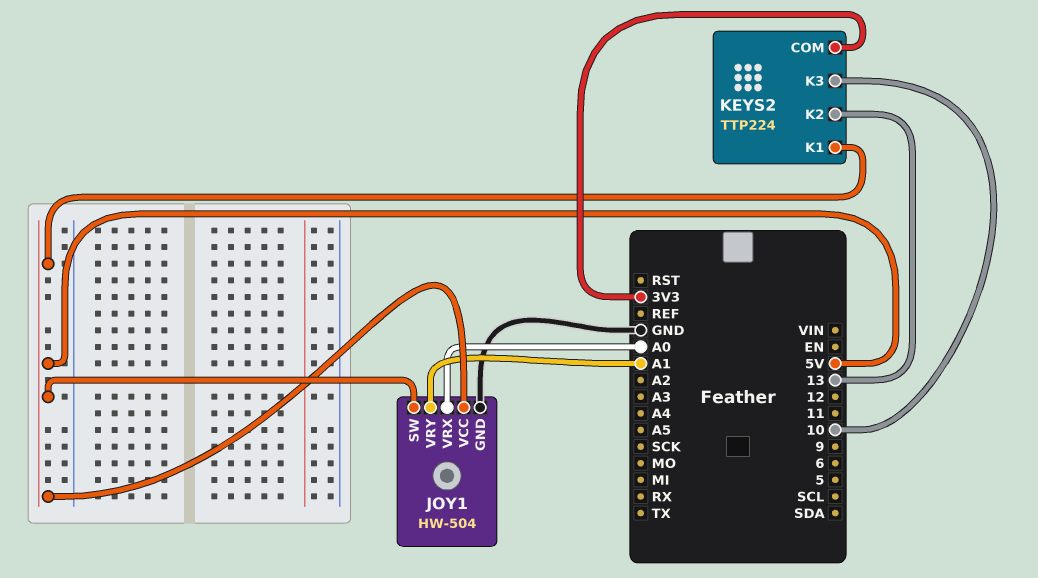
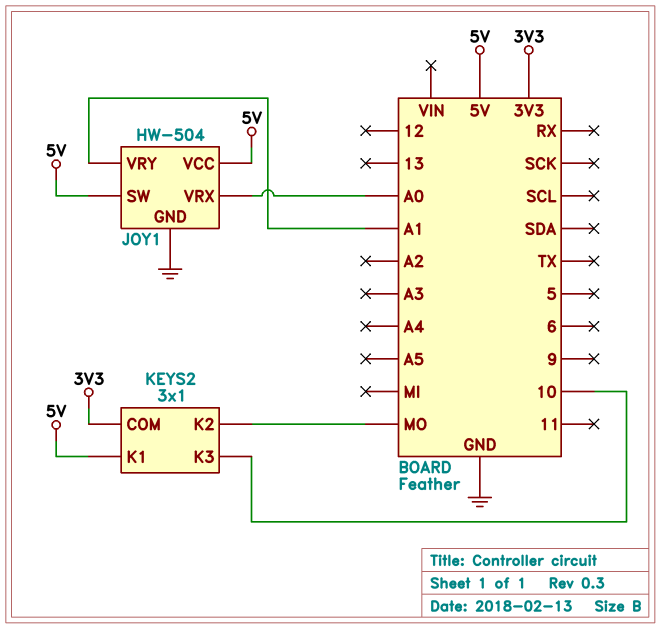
KEYS2: TTP224 -> 3x1
KEYS2 pin K2: 13 -> MO

